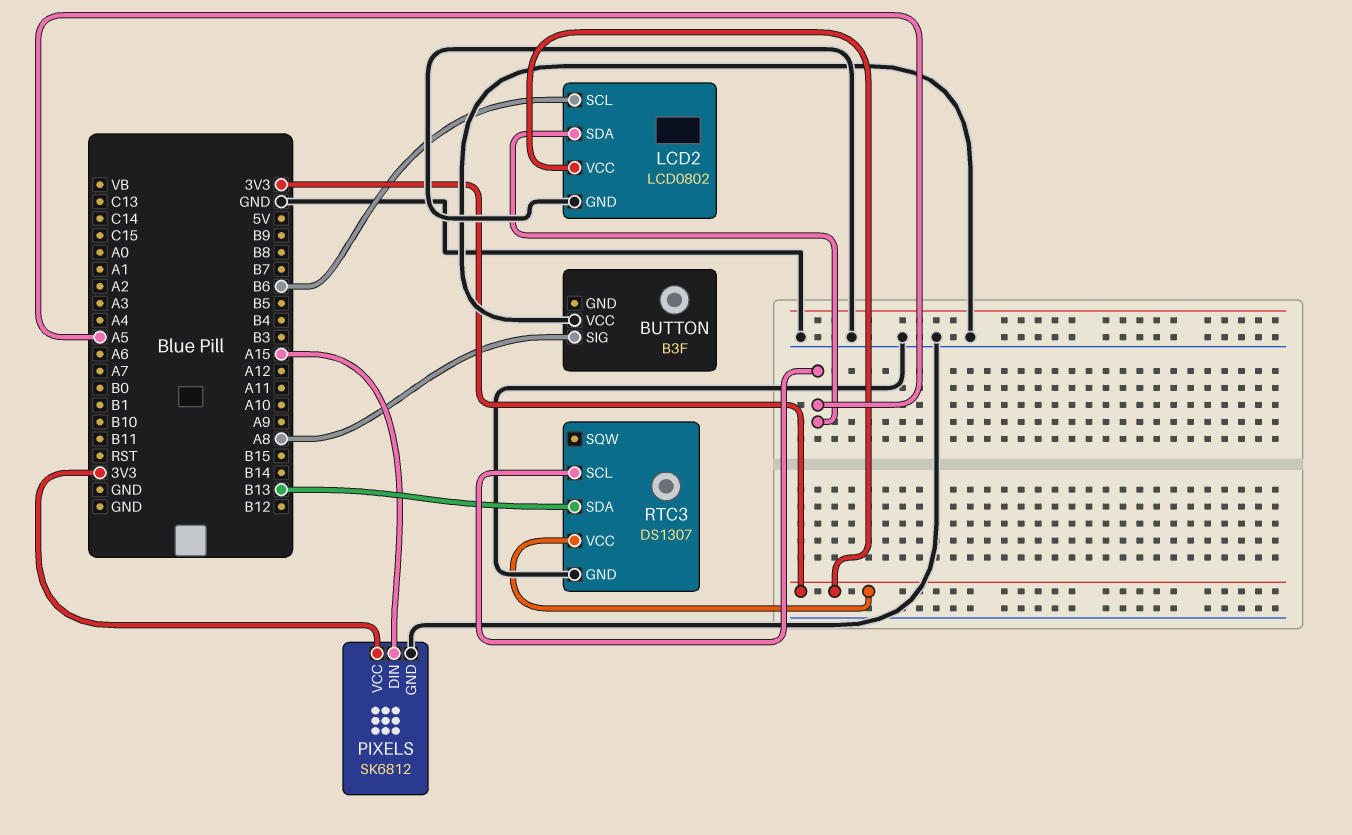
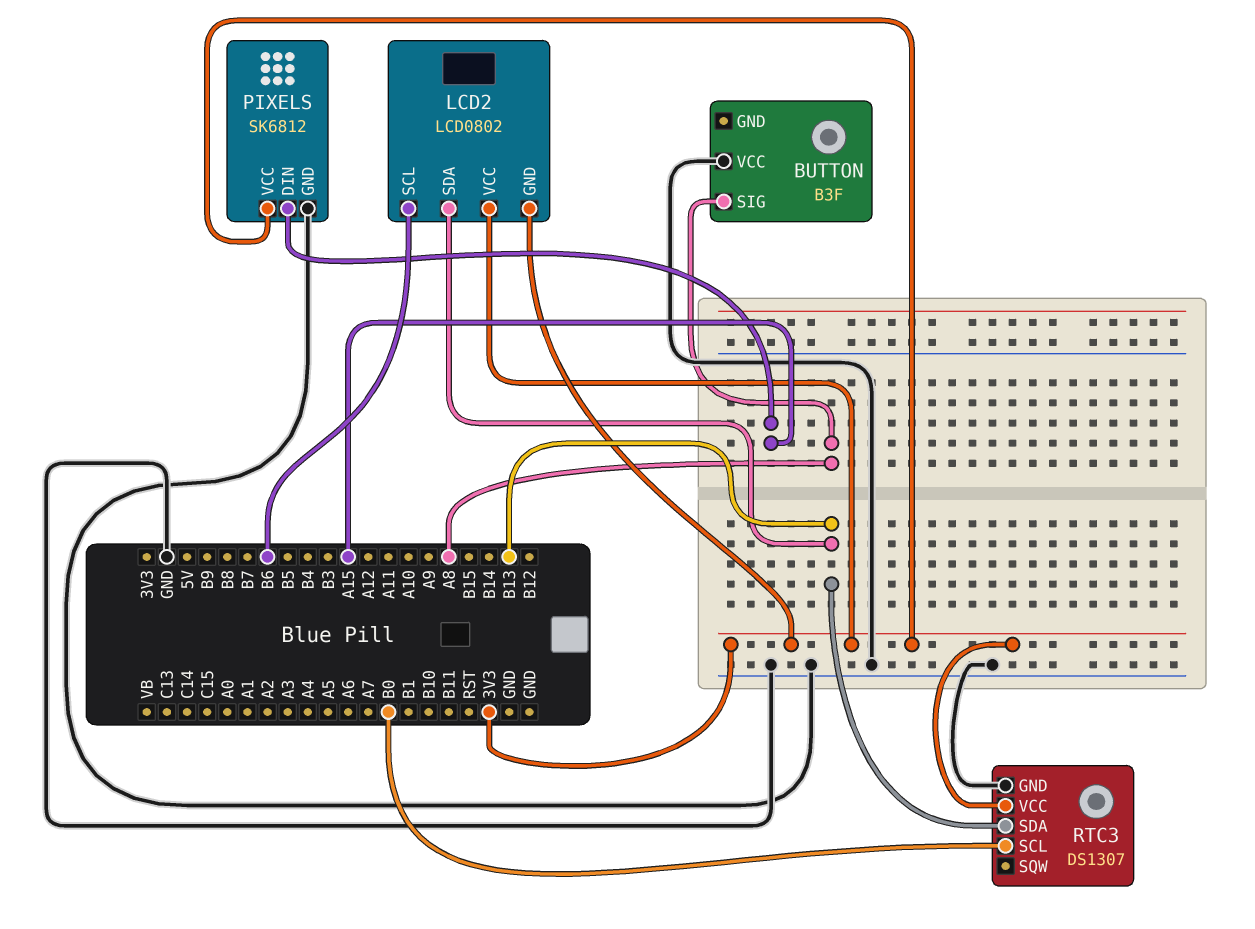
LCD2 pin GND: GND -> 3V3
LCD2 pin SDA: A5 -> B13
RTC3 pin SCL: A5 -> B0

